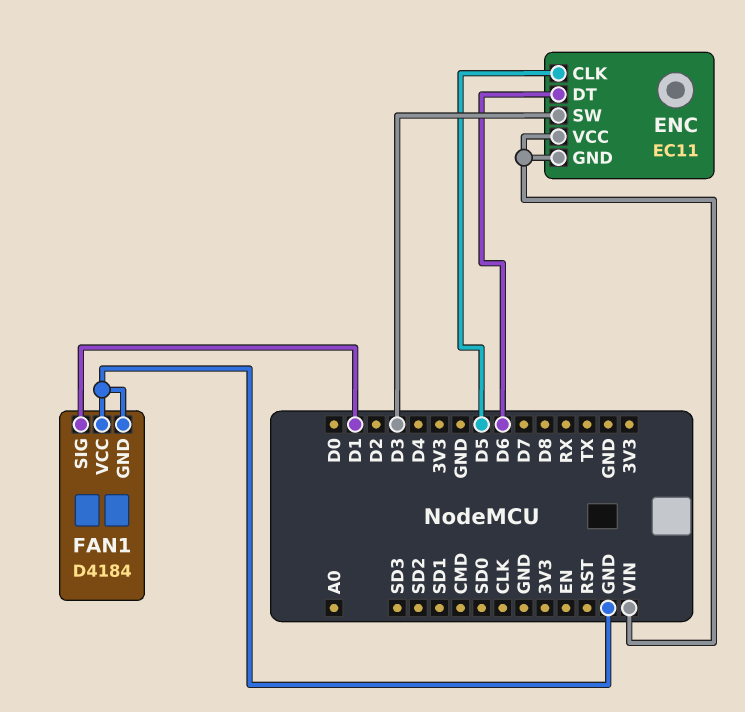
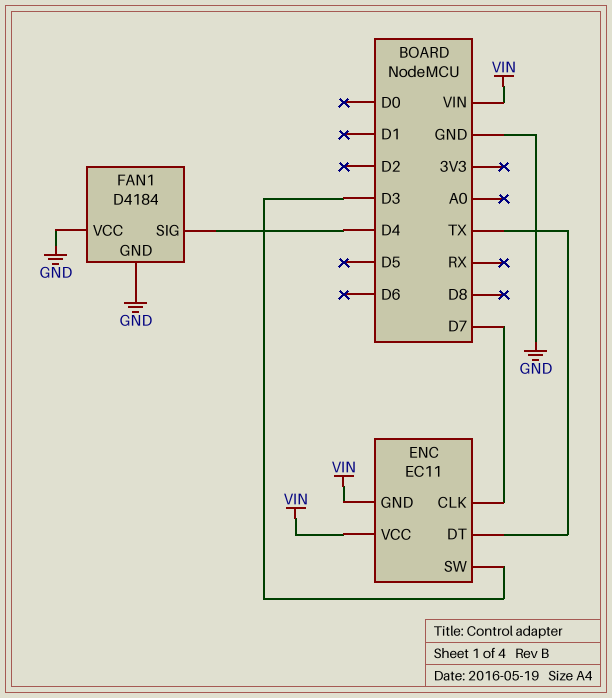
ENC pin CLK: D5 -> D7
ENC pin DT: D6 -> TX
FAN1 pin SIG: D1 -> D4

